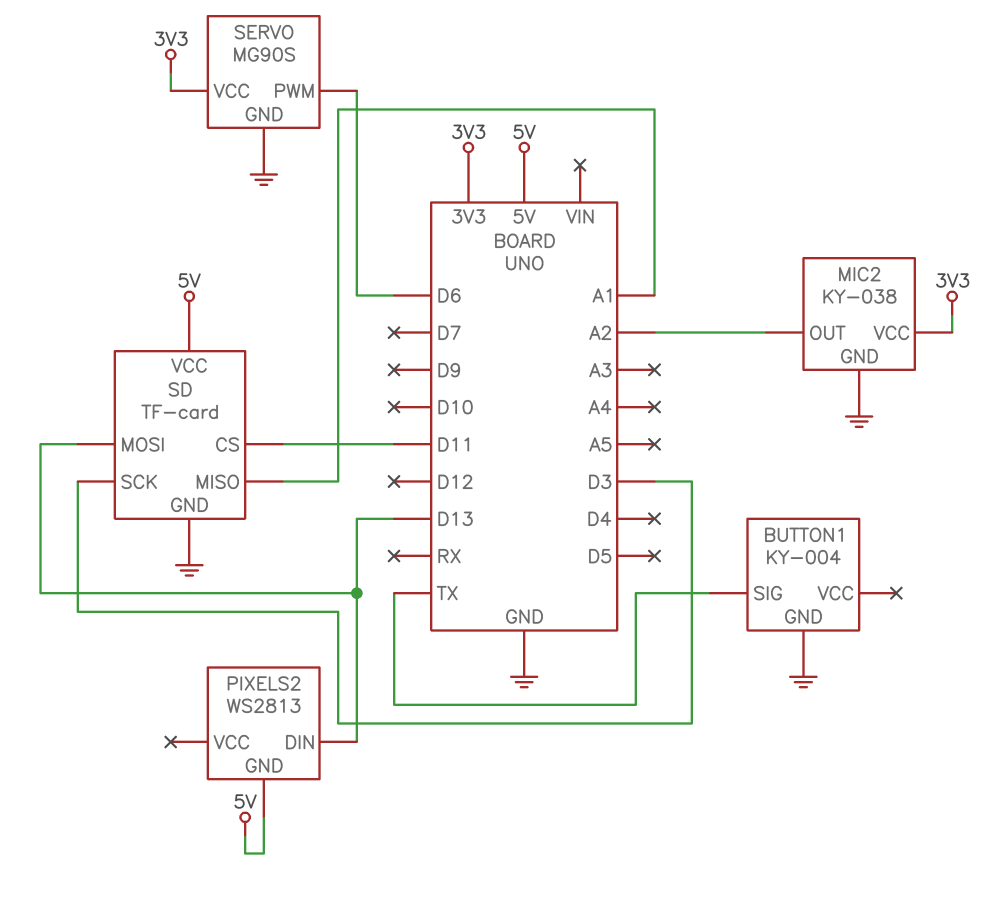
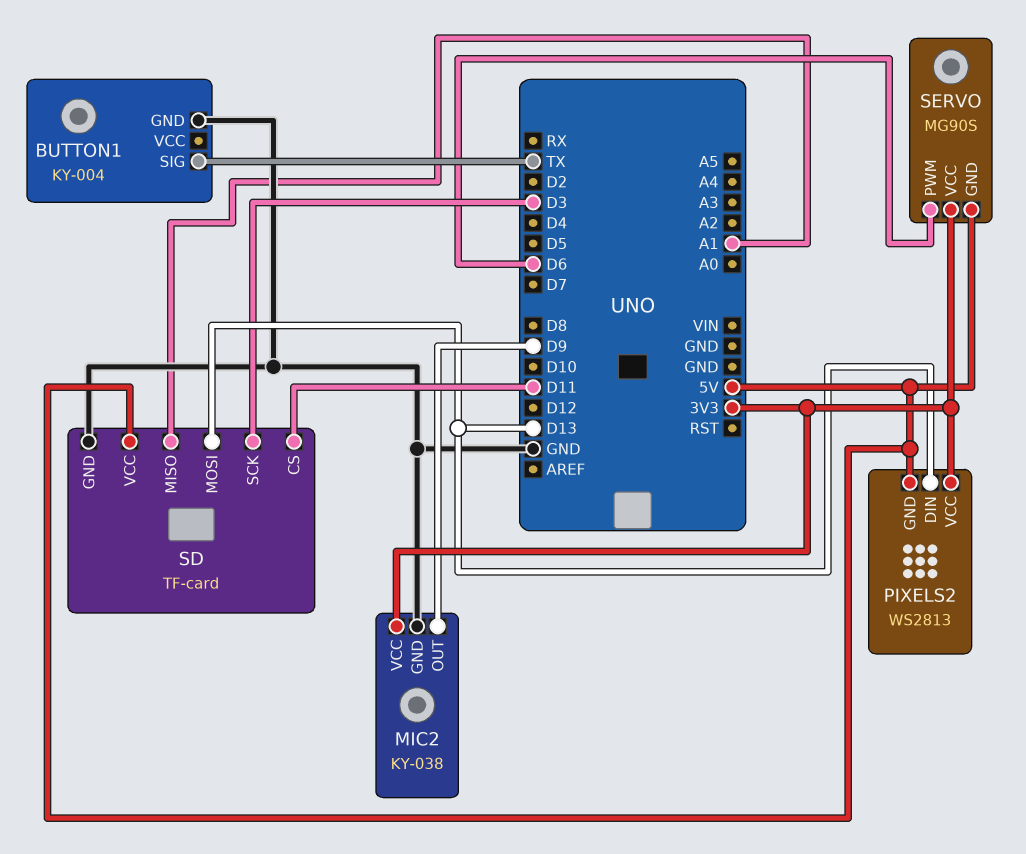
MIC2 pin OUT: A2 -> D9
PIXELS2 pin VCC: none -> 3V3
SERVO pin GND: GND -> 5V

